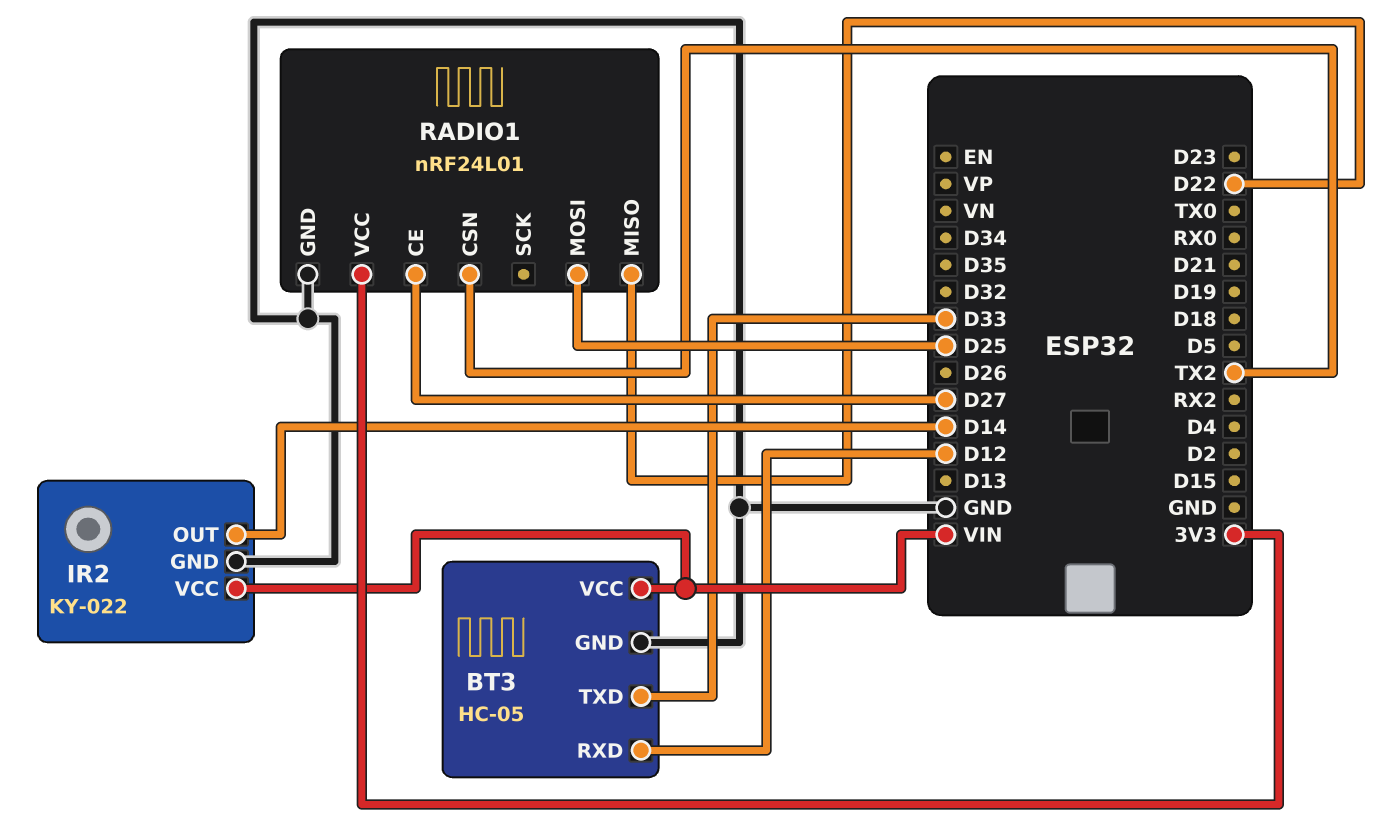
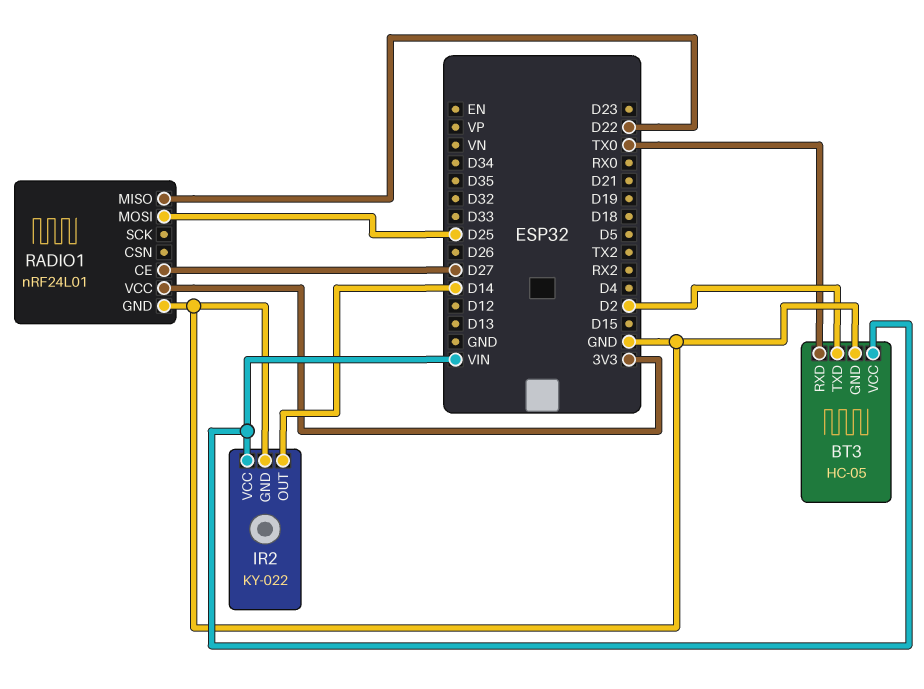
BT3 pin RXD: D12 -> TX0
BT3 pin TXD: D33 -> D2
RADIO1 pin CSN: TX2 -> none

